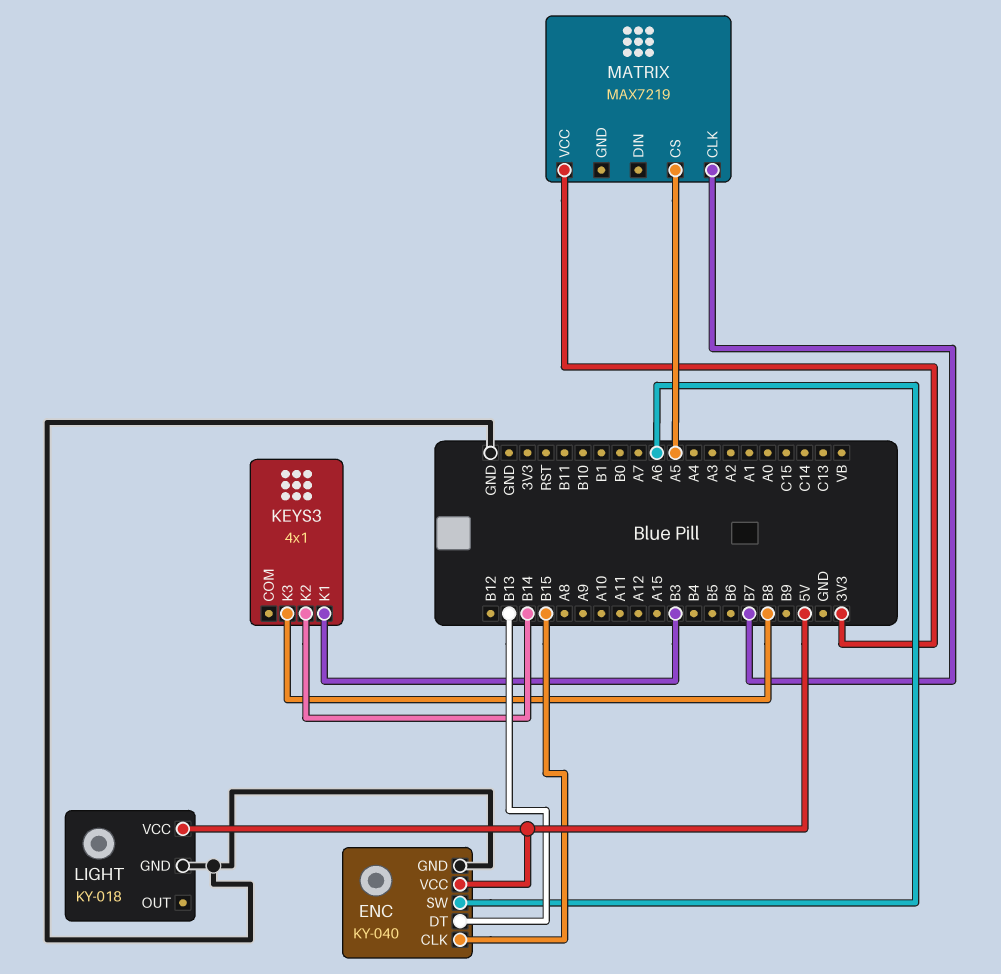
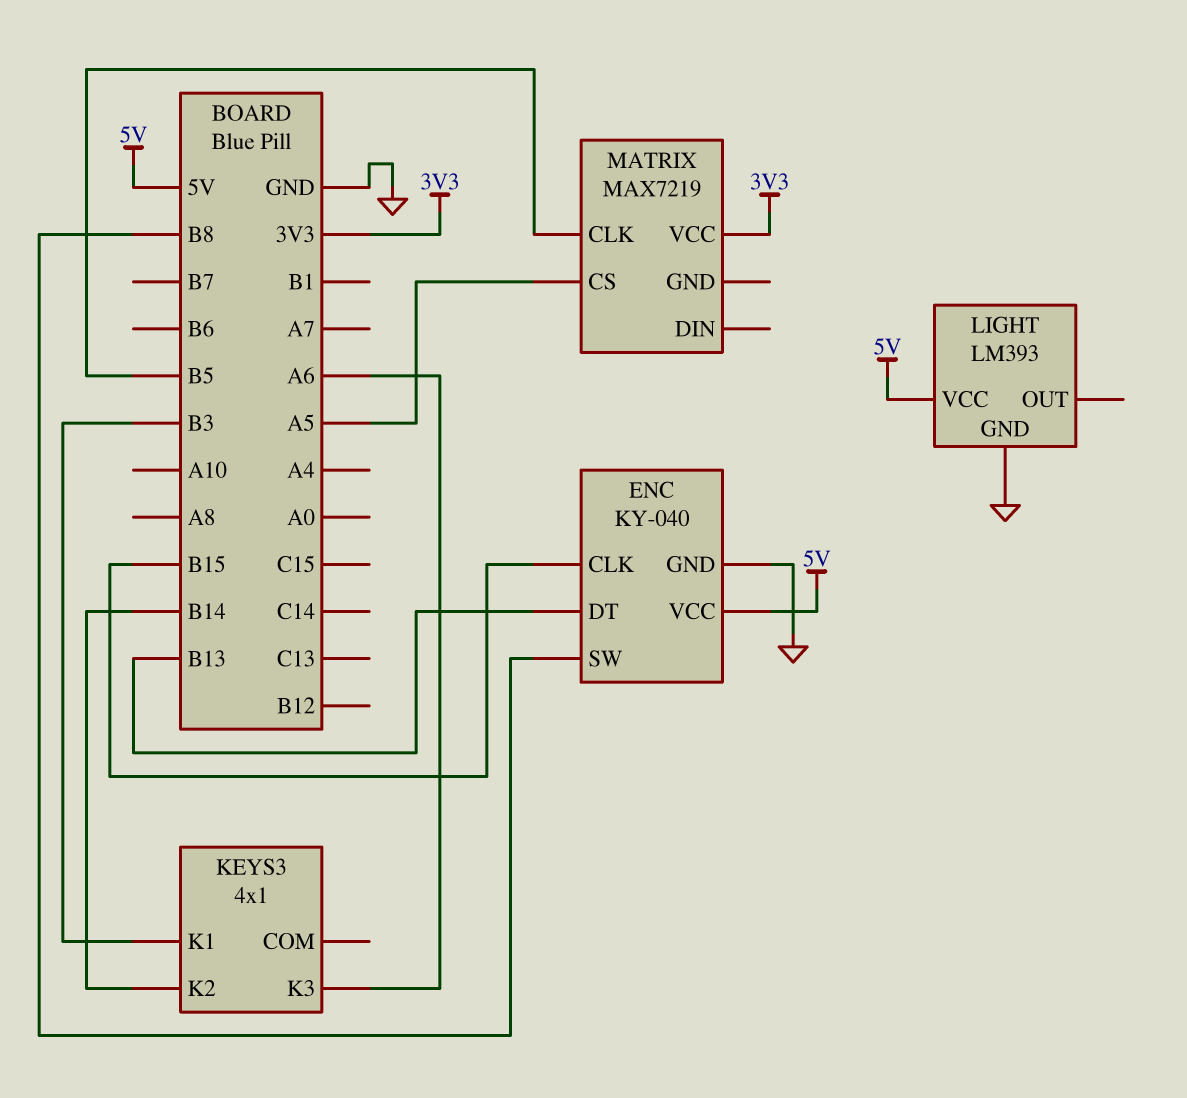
ENC pin SW: A6 -> B8
KEYS3 pin K3: B8 -> A6
LIGHT: KY-018 -> LM393
MATRIX pin CLK: B7 -> B5

